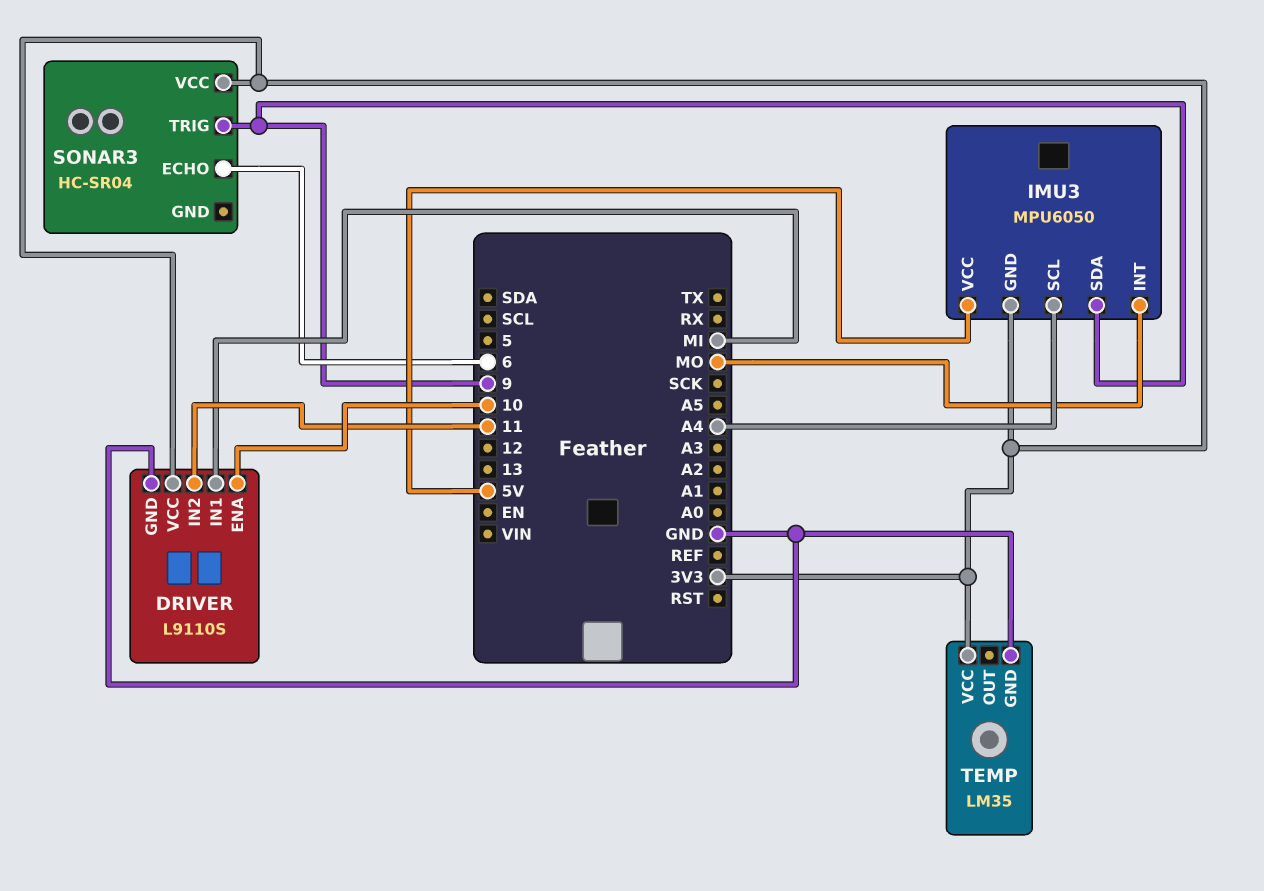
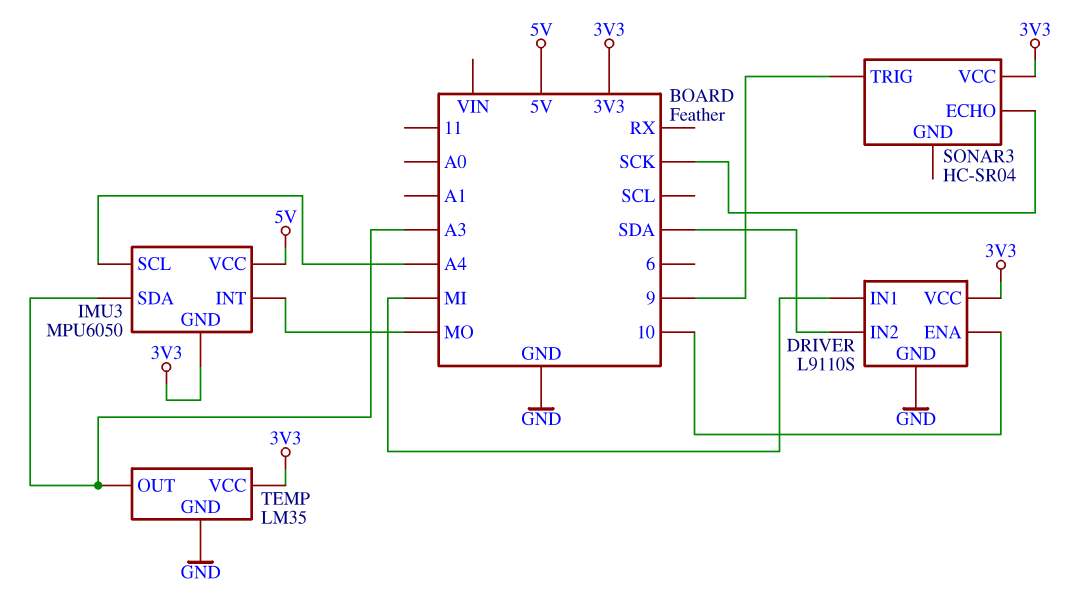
DRIVER pin IN2: 11 -> SDA
IMU3 pin SDA: 9 -> A3
SONAR3 pin ECHO: 6 -> SCK
TEMP pin OUT: none -> A3

